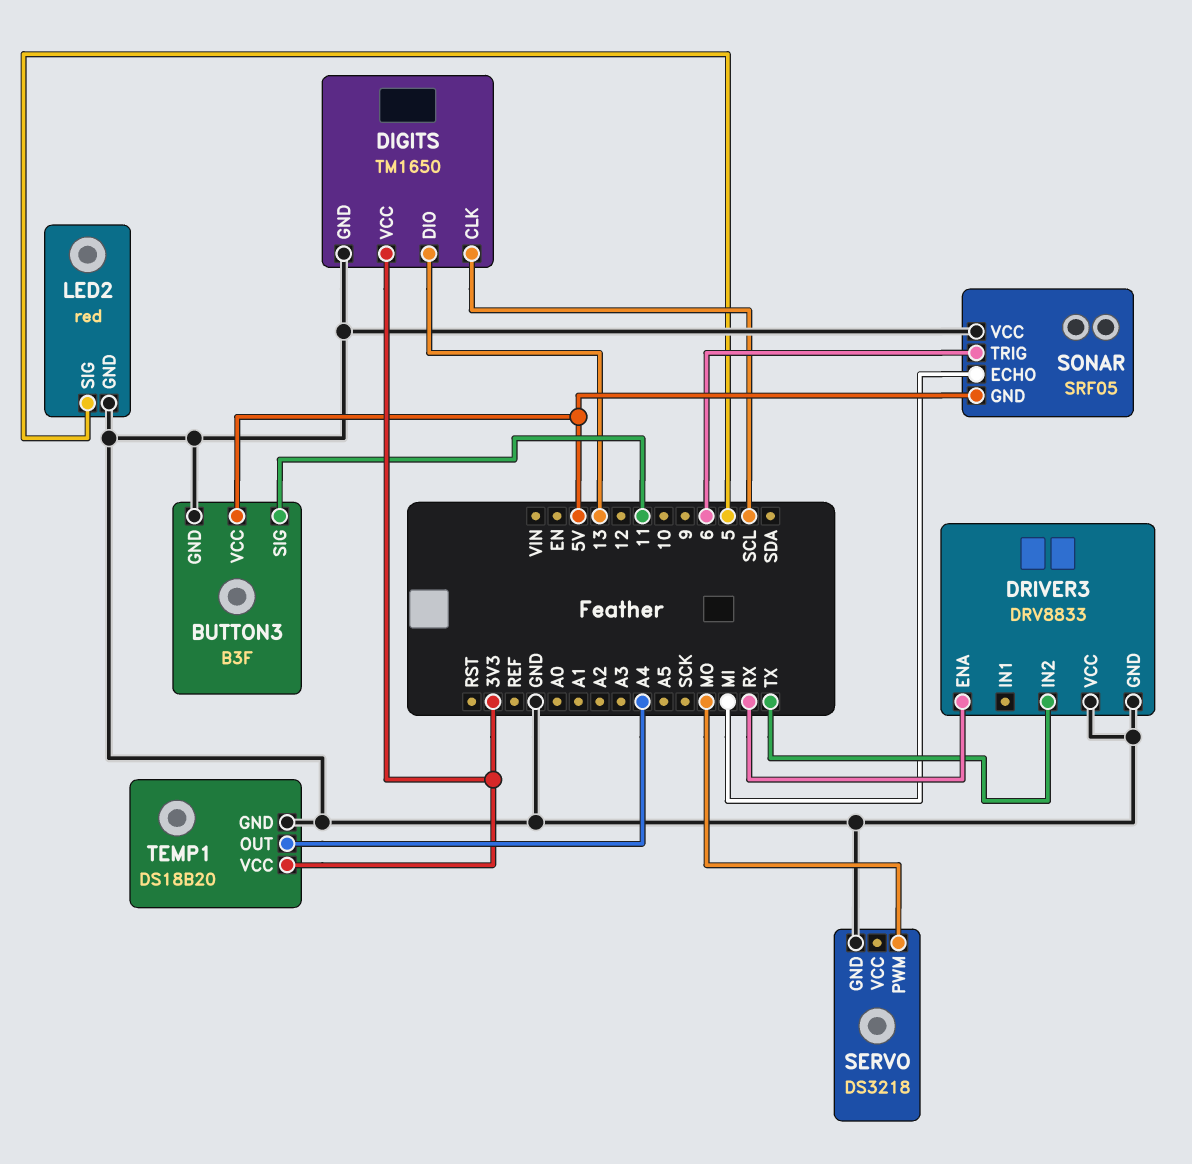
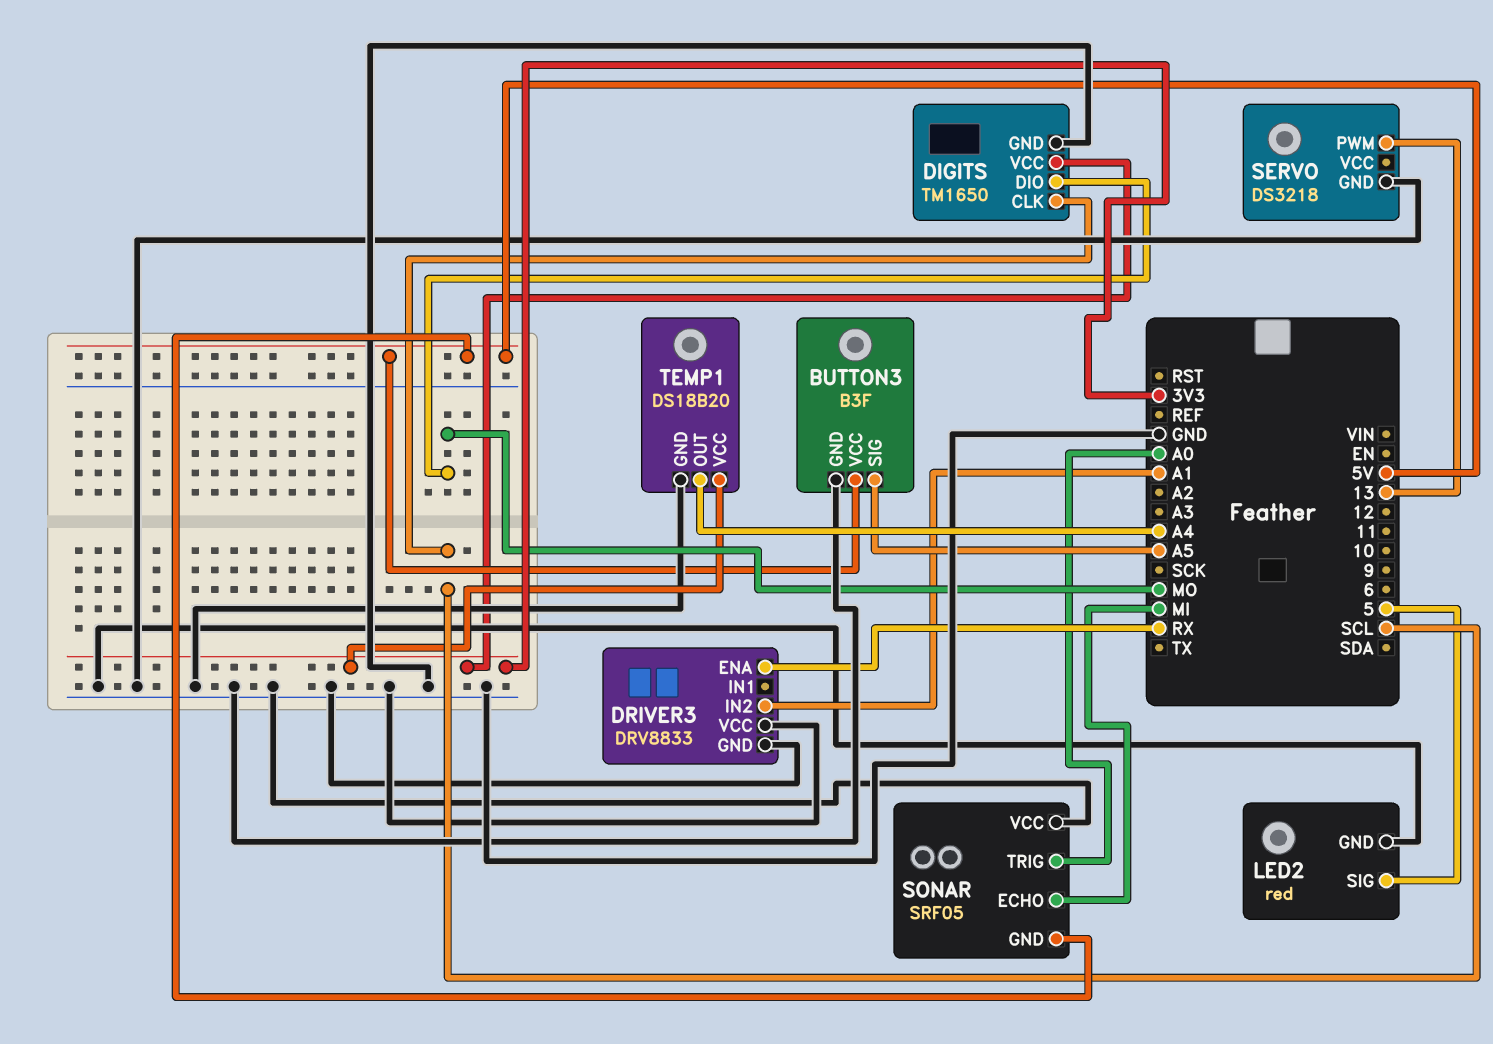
BUTTON3 pin SIG: 11 -> A5
DIGITS pin DIO: 13 -> MO
DRIVER3 pin IN2: TX -> A1
SERVO pin PWM: MO -> 13
SONAR pin TRIG: 6 -> A0

